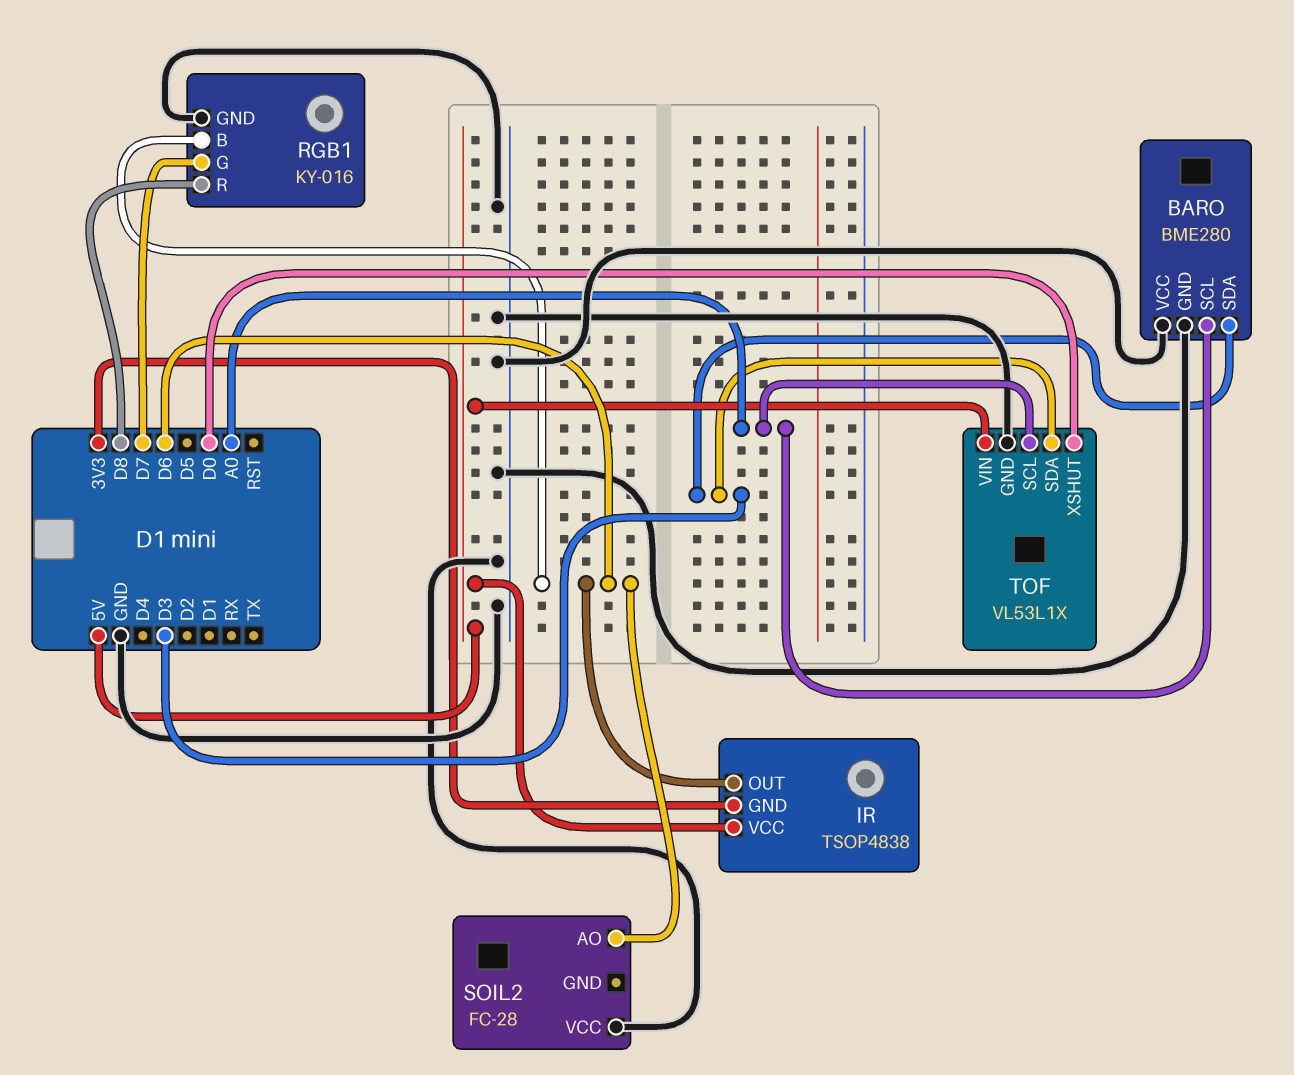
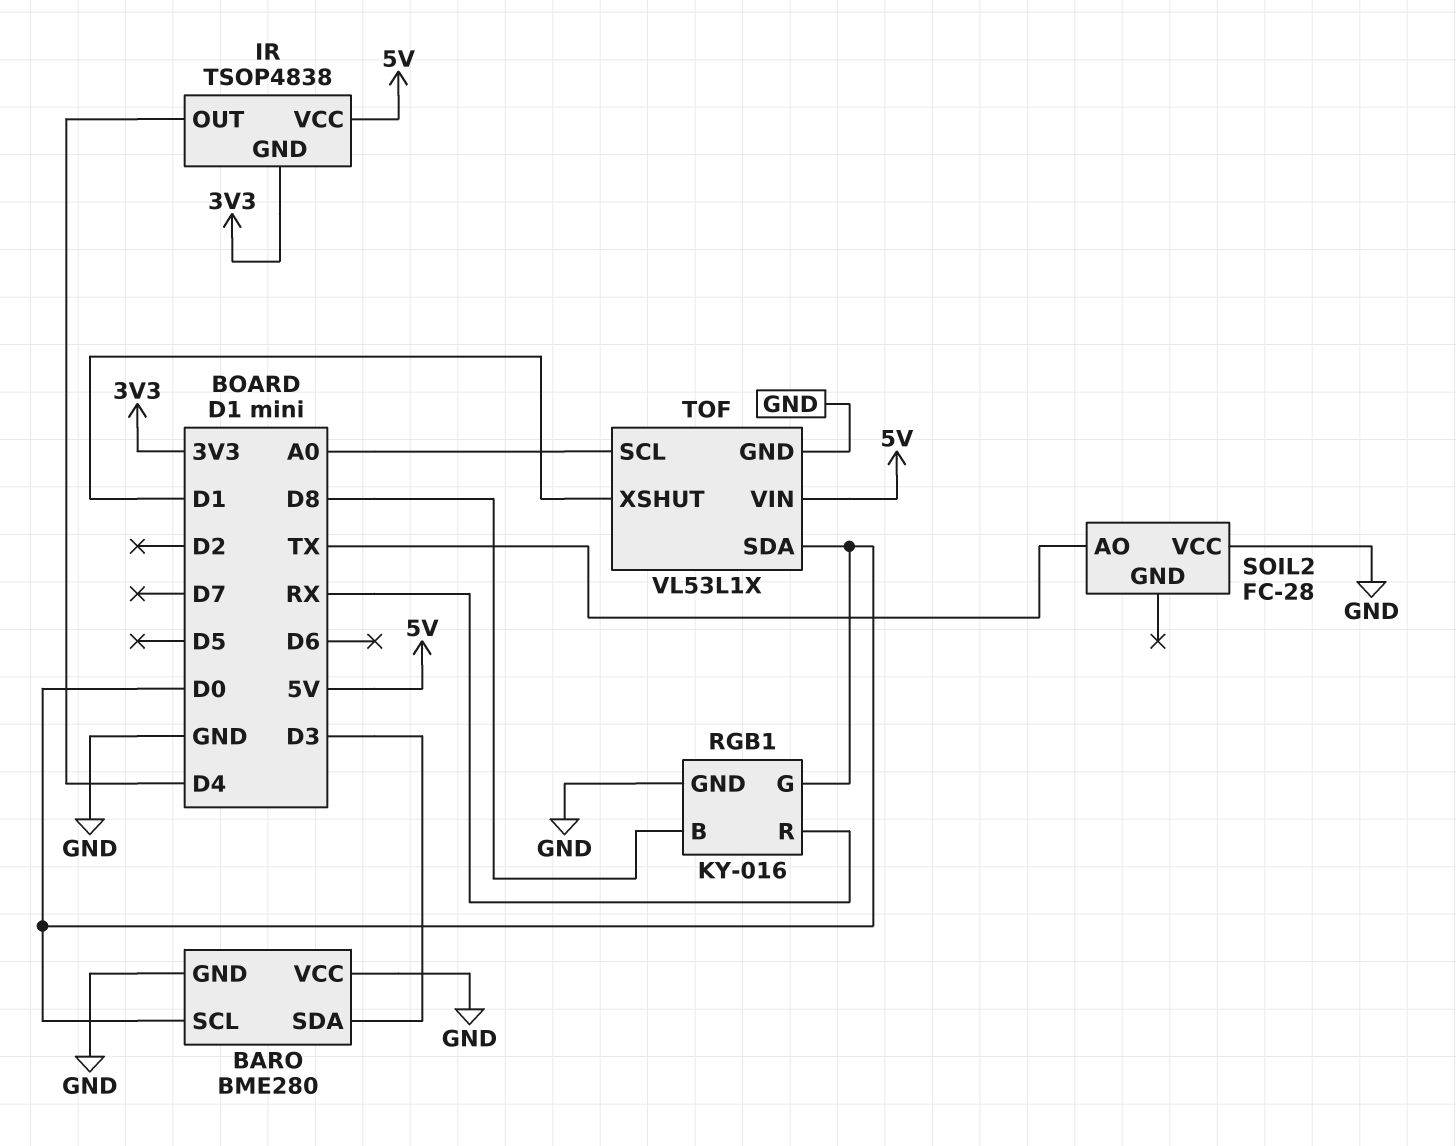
BARO pin SCL: A0 -> D0
IR pin OUT: D6 -> D4
RGB1 pin B: D6 -> D8
RGB1 pin G: D7 -> D0
RGB1 pin R: D8 -> RX
SOIL2 pin AO: D6 -> TX
TOF pin SDA: D3 -> D0
TOF pin XSHUT: D0 -> D1

